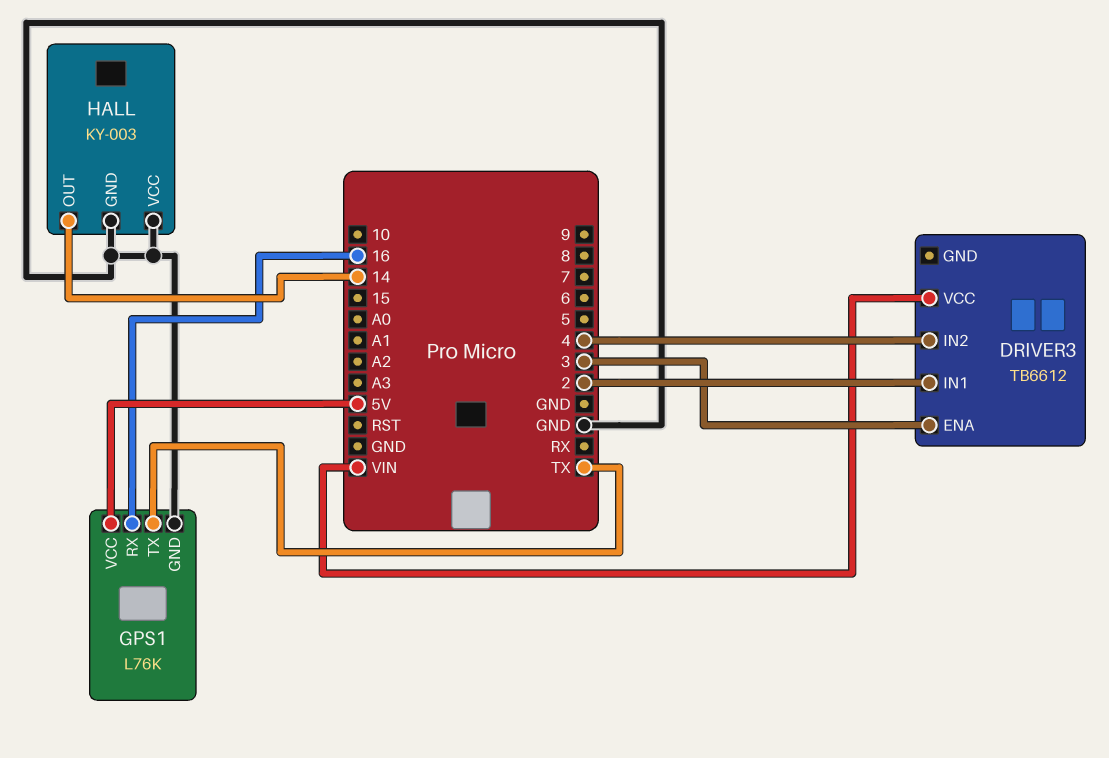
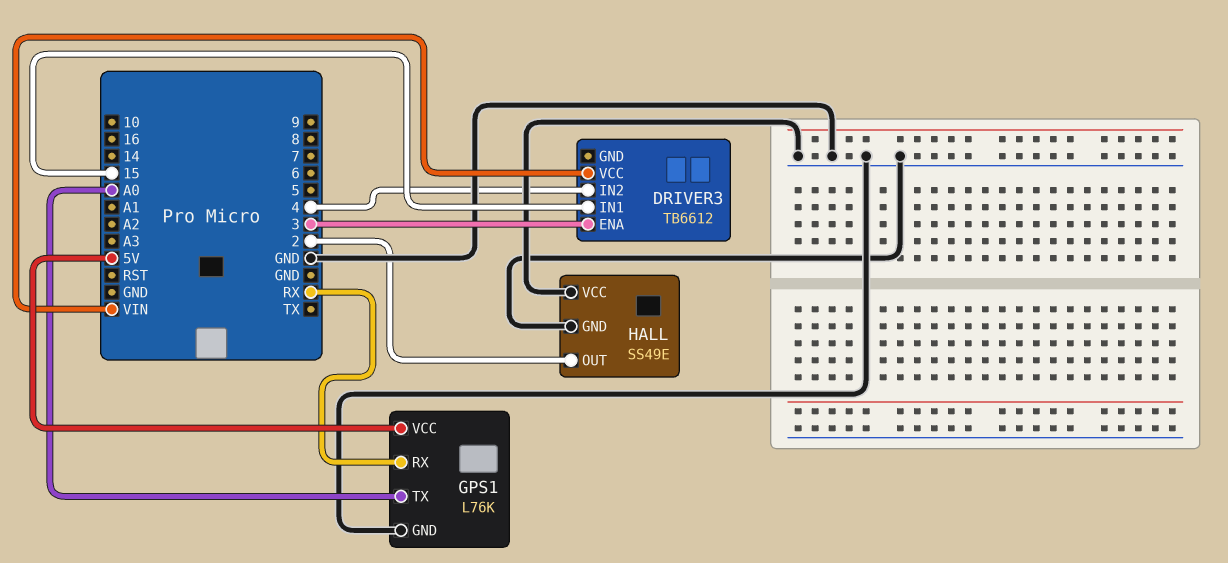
DRIVER3 pin IN1: 2 -> 15
GPS1 pin RX: 16 -> RX
GPS1 pin TX: TX -> A0
HALL: KY-003 -> SS49E
HALL pin OUT: 14 -> 2

